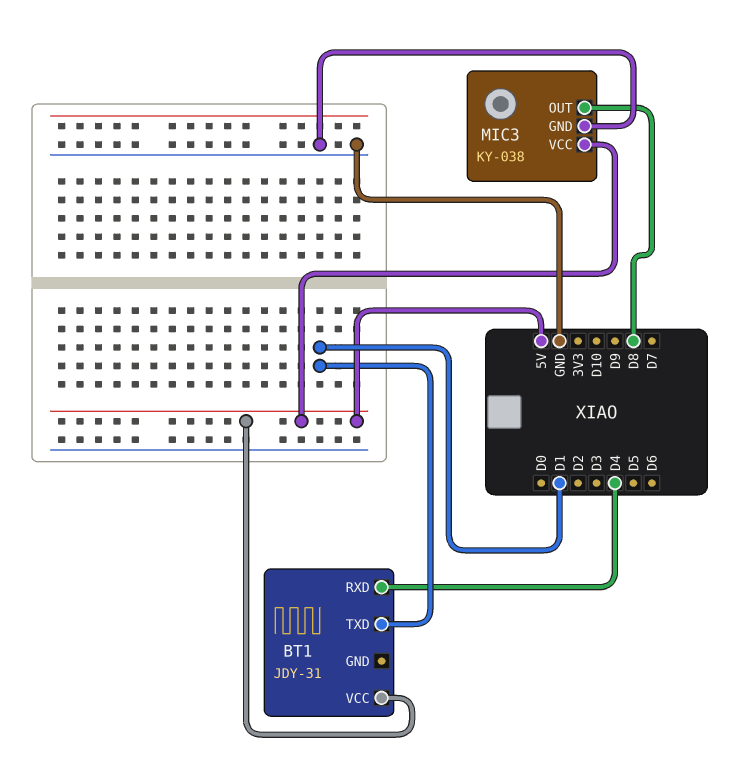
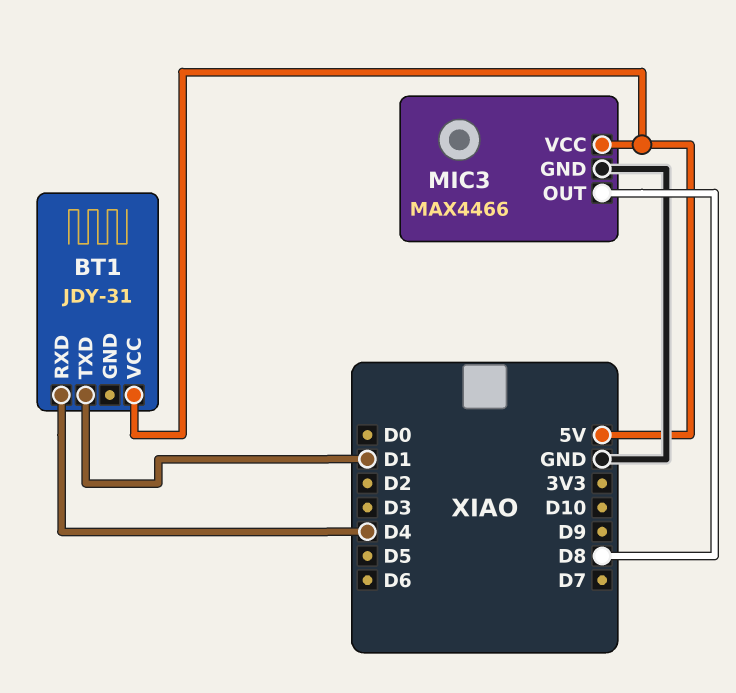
MIC3: KY-038 -> MAX4466

